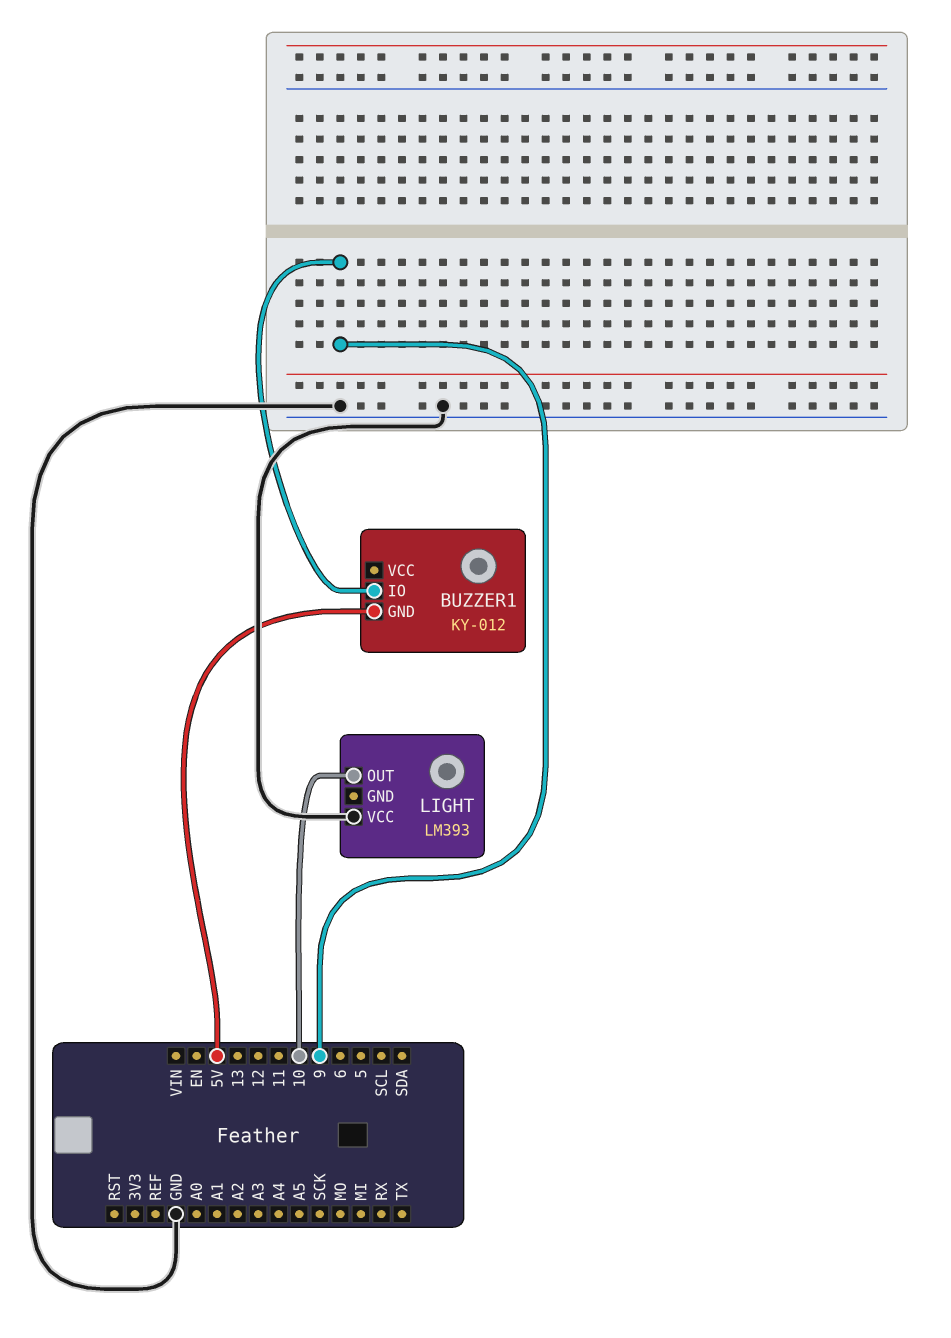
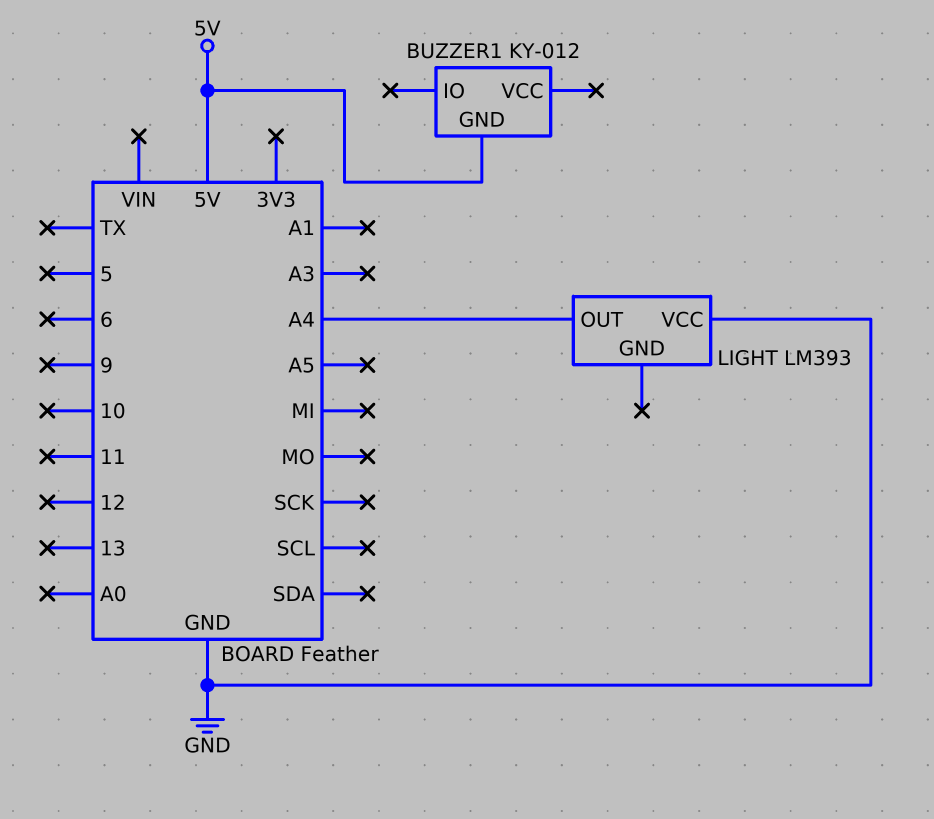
BUZZER1 pin IO: 9 -> none
LIGHT pin OUT: 10 -> A4

